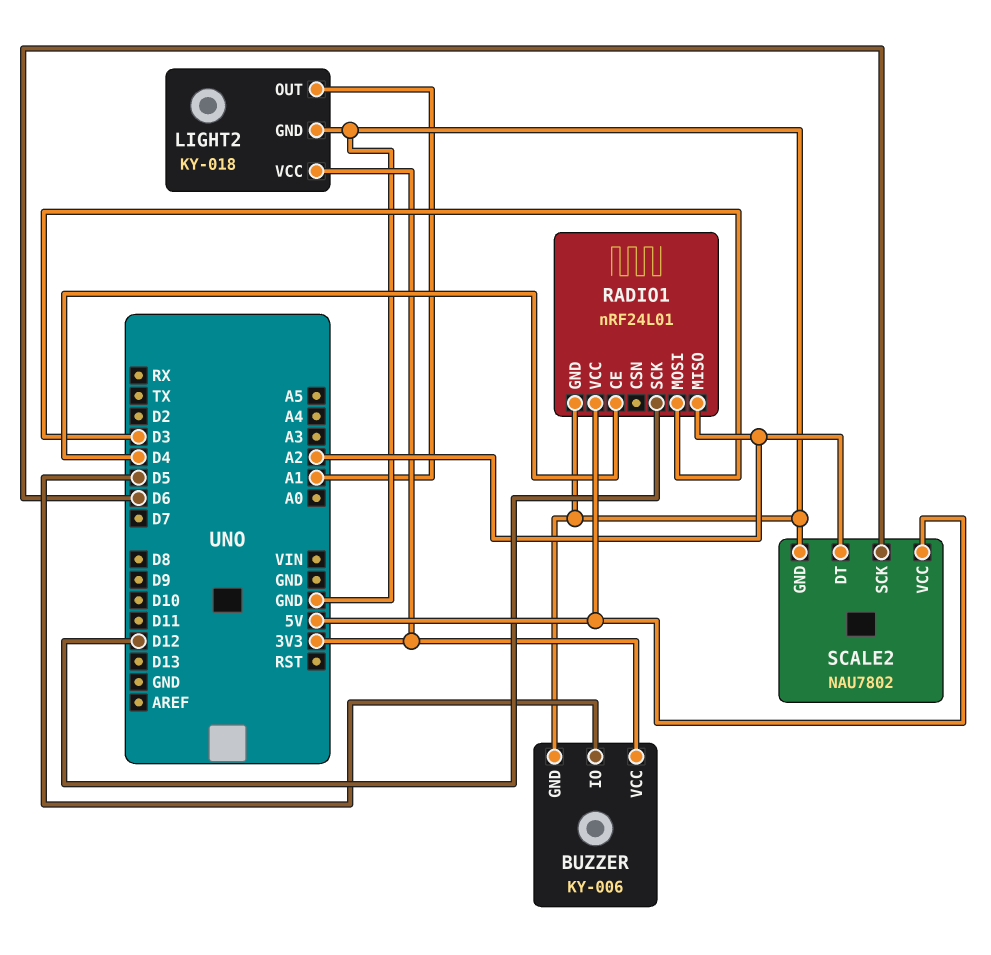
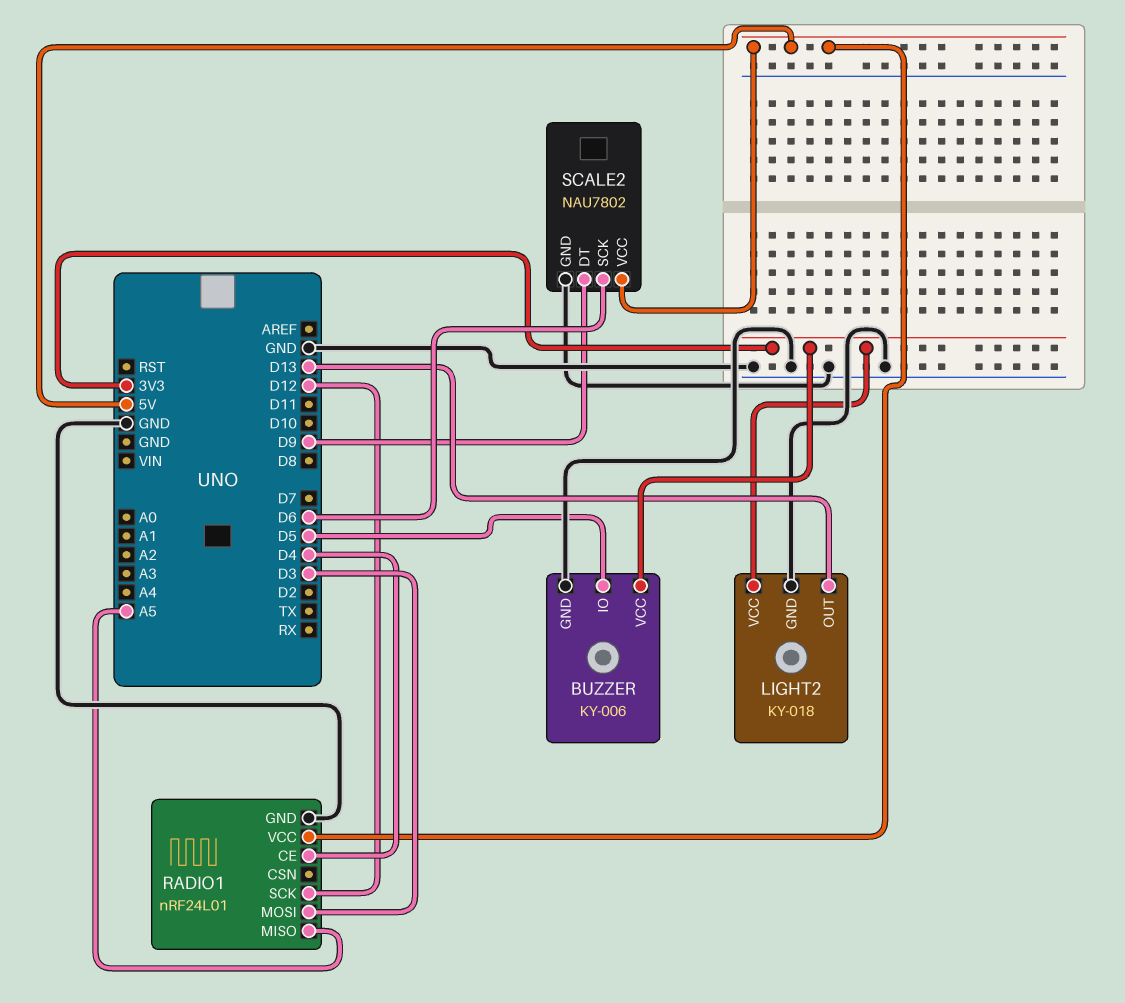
LIGHT2 pin OUT: A1 -> D13
RADIO1 pin MISO: A2 -> A5
SCALE2 pin DT: A2 -> D9

